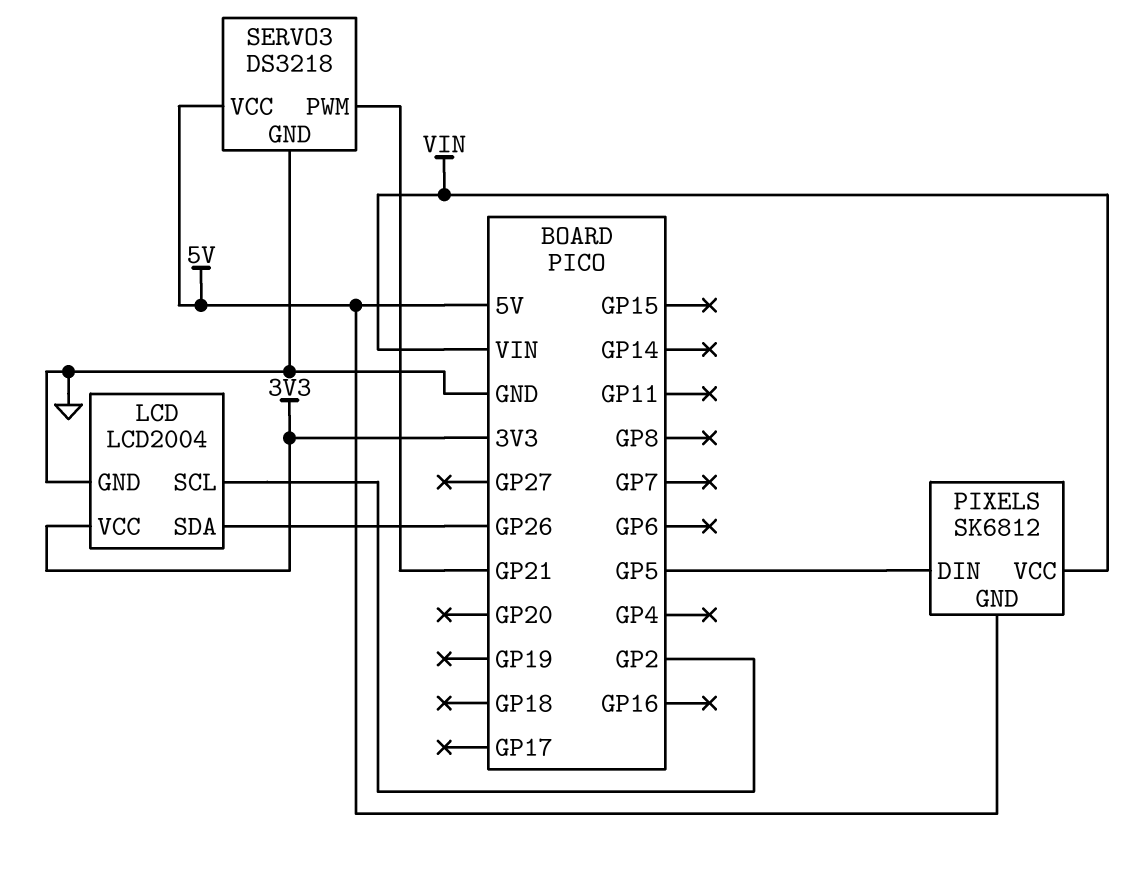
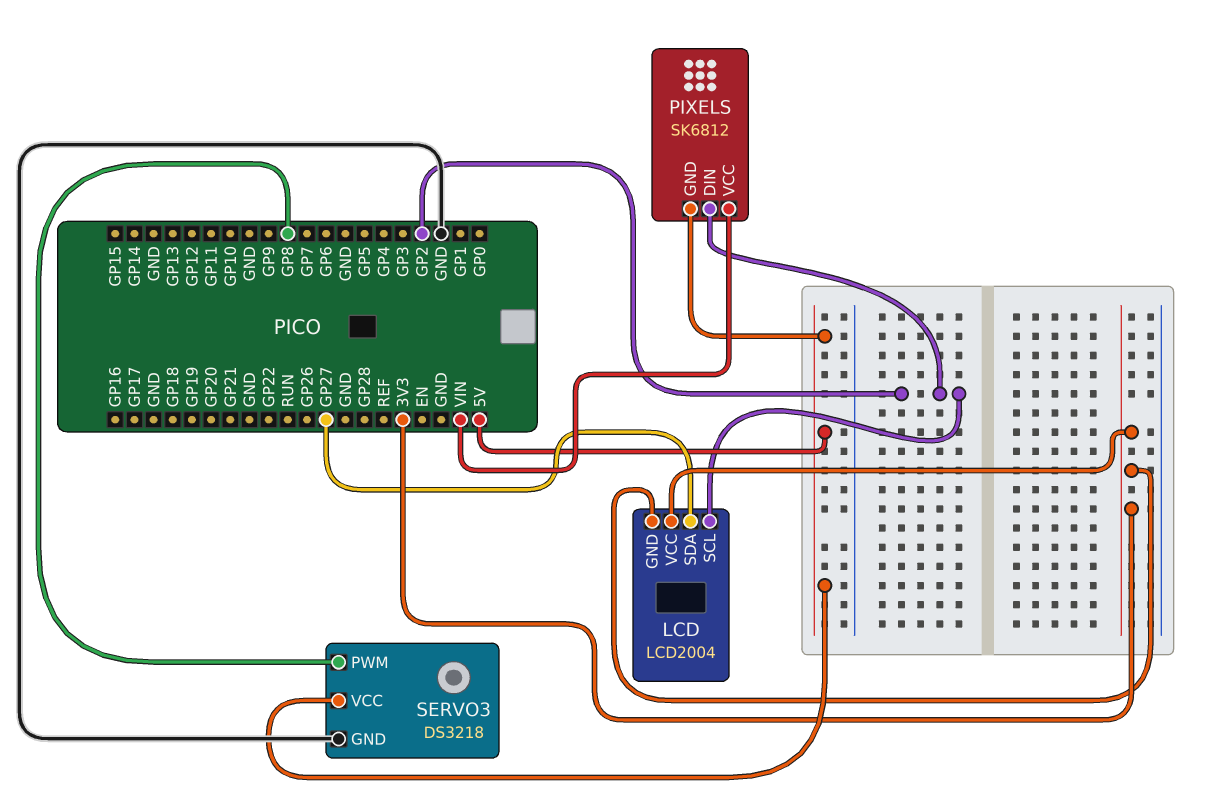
LCD pin GND: GND -> 3V3
LCD pin SDA: GP26 -> GP27
PIXELS pin DIN: GP5 -> GP2
SERVO3 pin PWM: GP21 -> GP8

